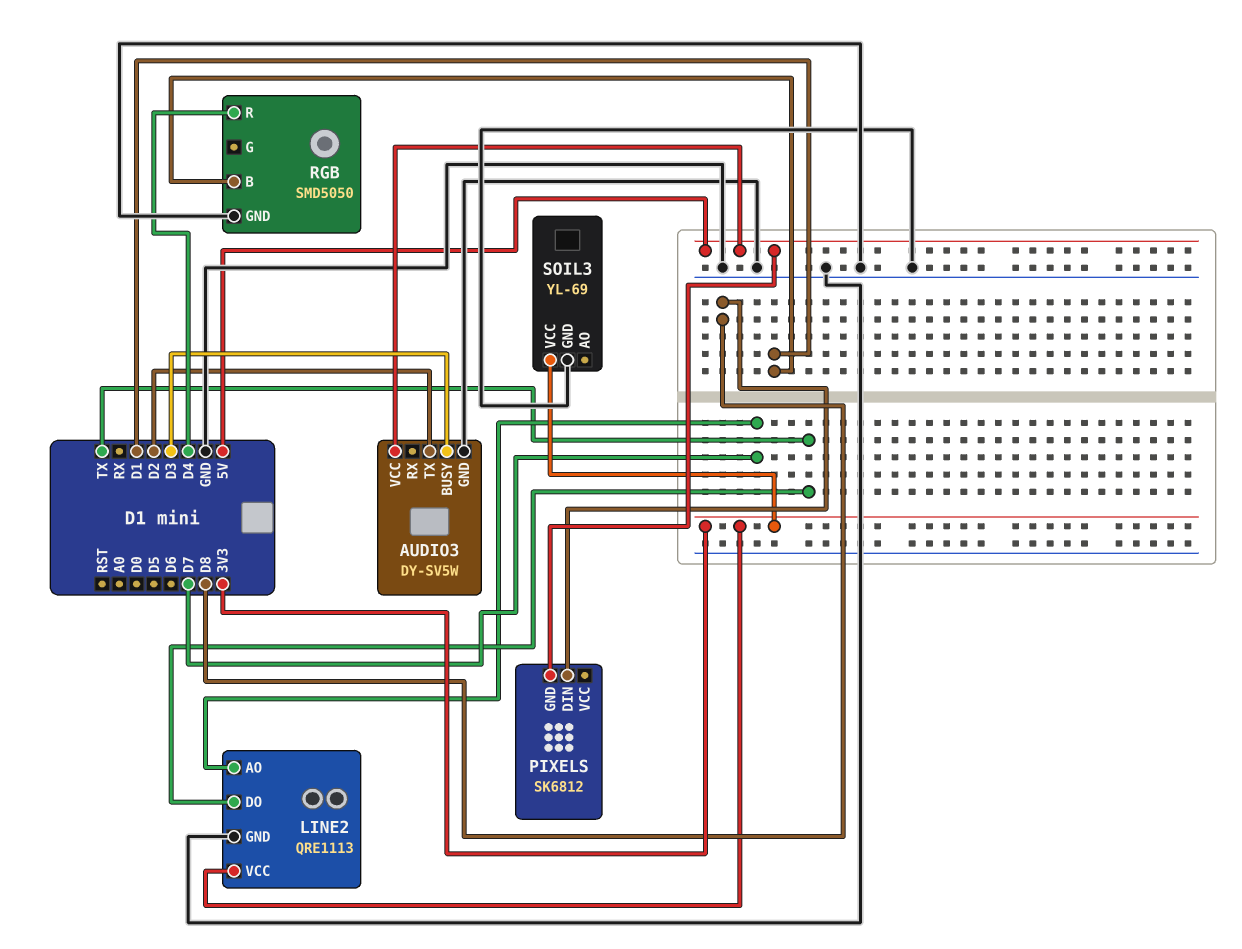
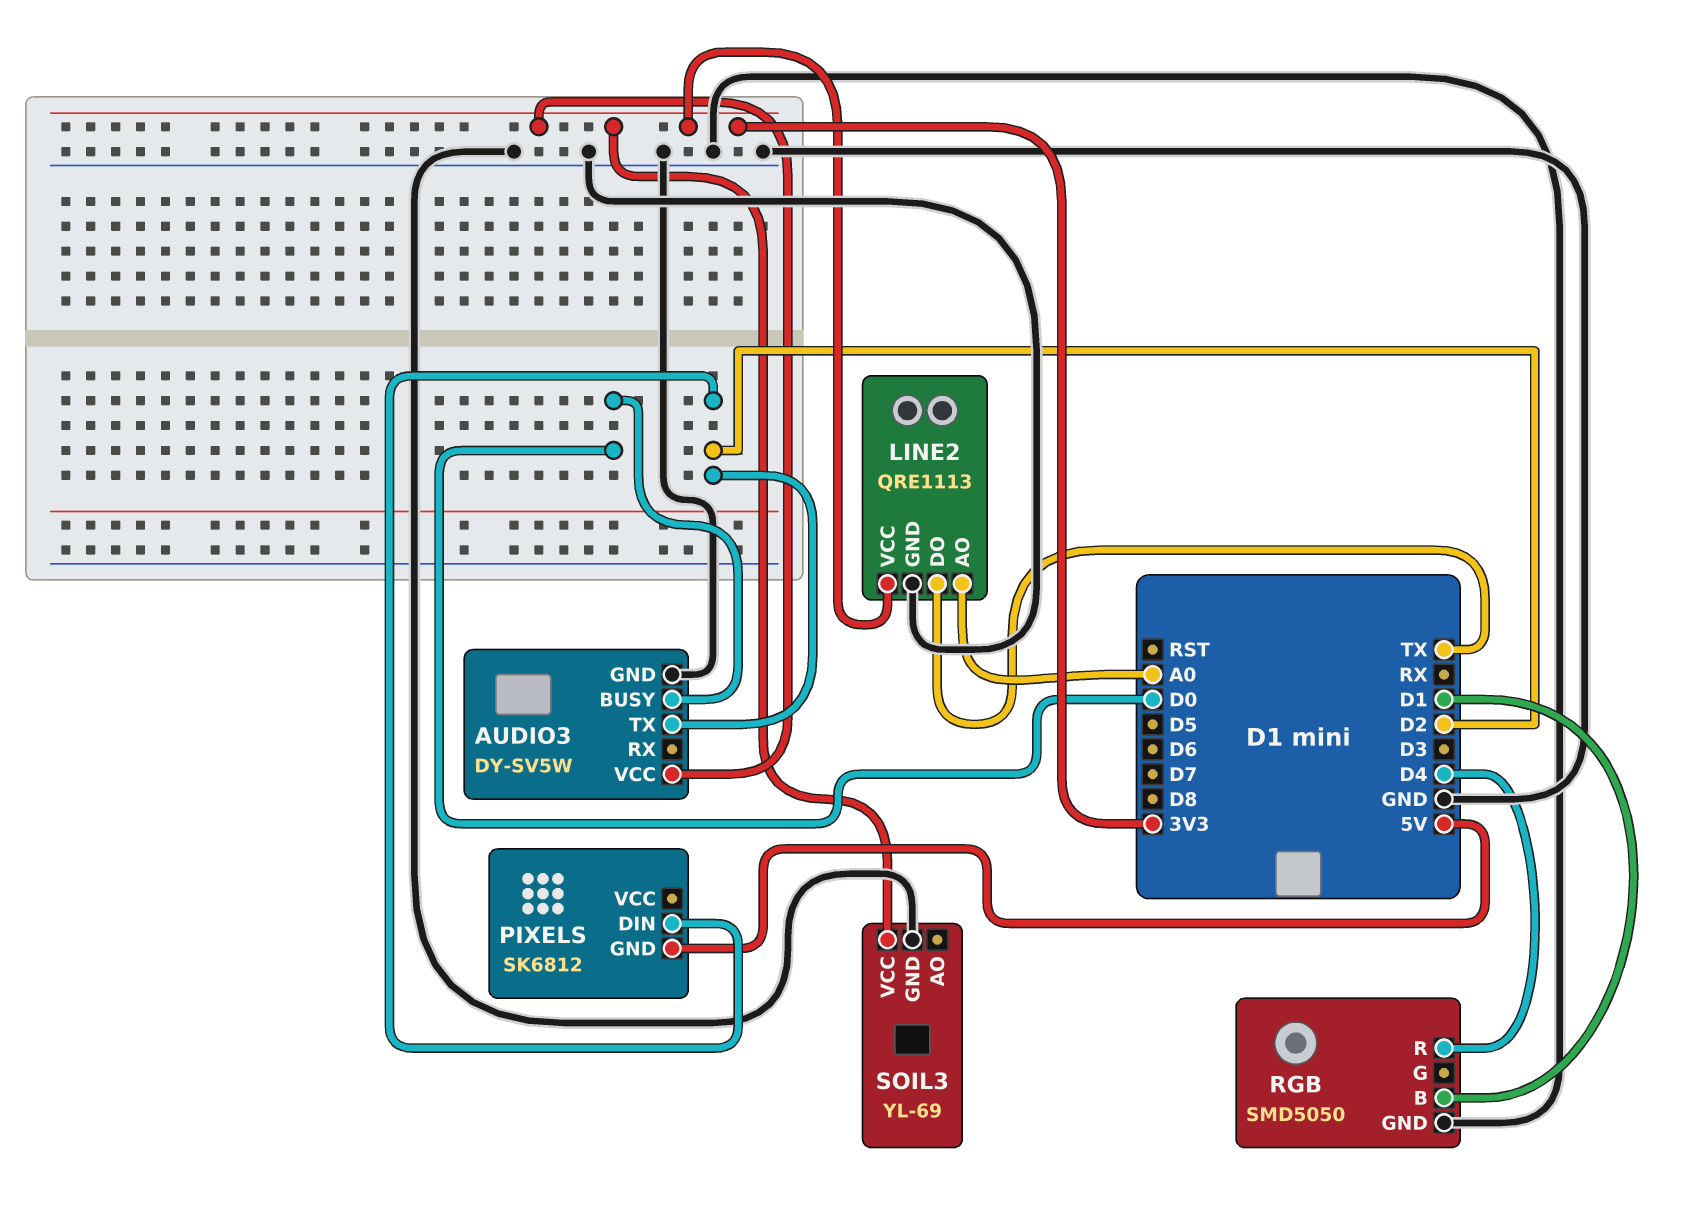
AUDIO3 pin BUSY: D3 -> D0
AUDIO3 pin VCC: 5V -> 3V3
LINE2 pin AO: D7 -> A0
PIXELS pin DIN: D8 -> D2

